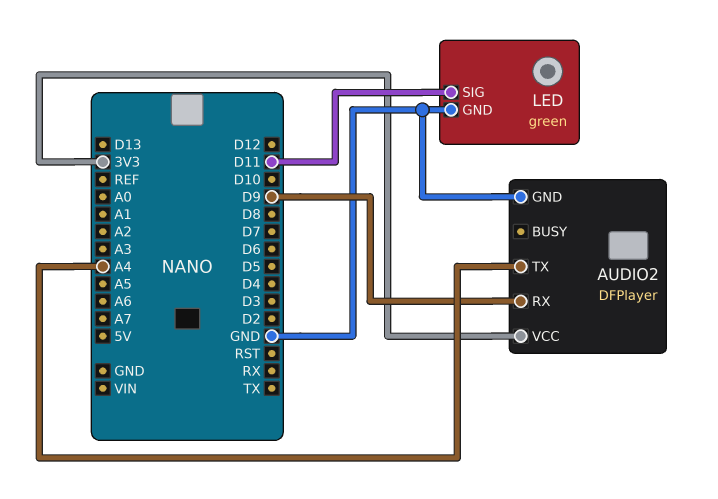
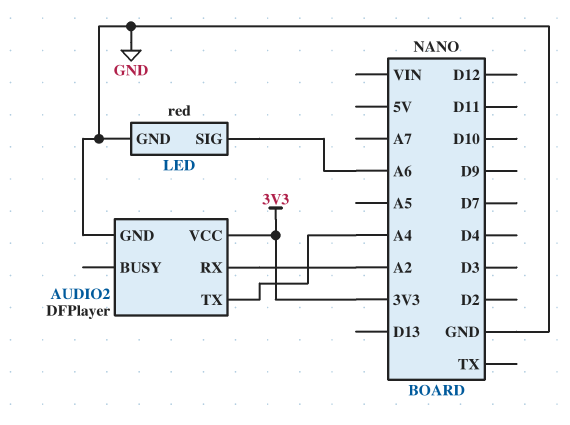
AUDIO2 pin RX: D9 -> A2
LED: green -> red
LED pin SIG: D11 -> A6

